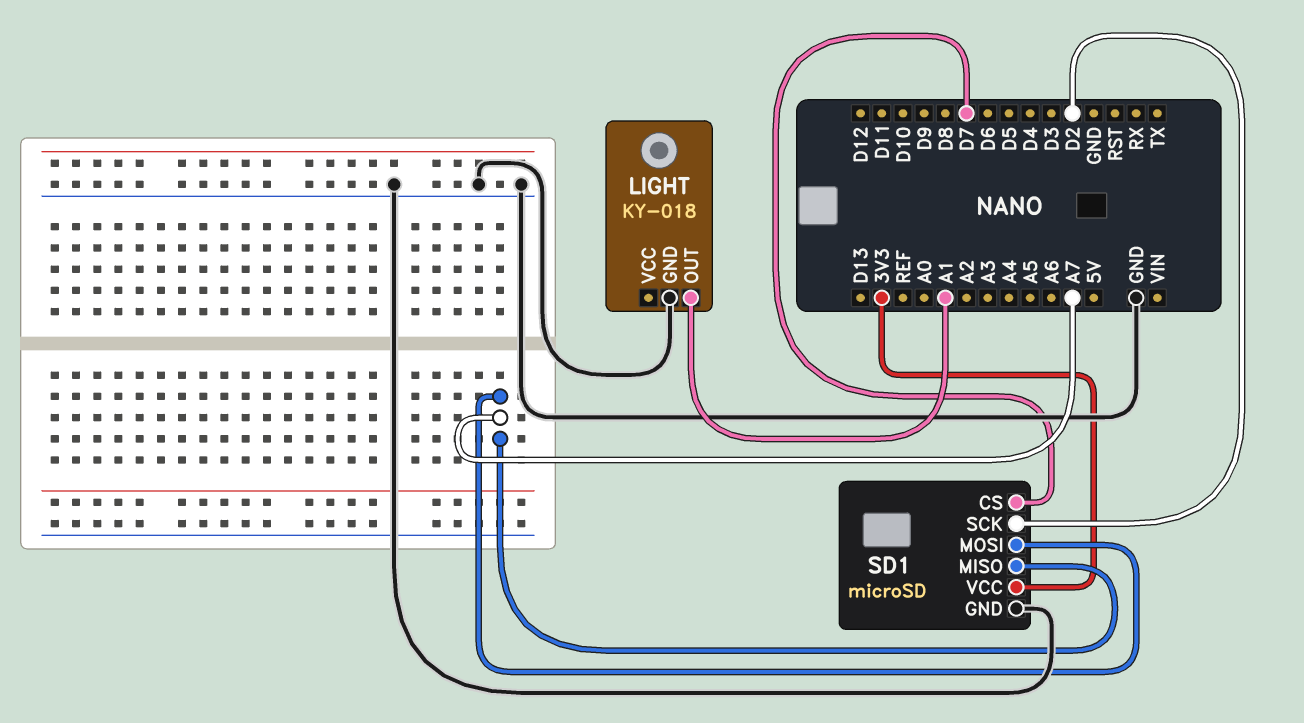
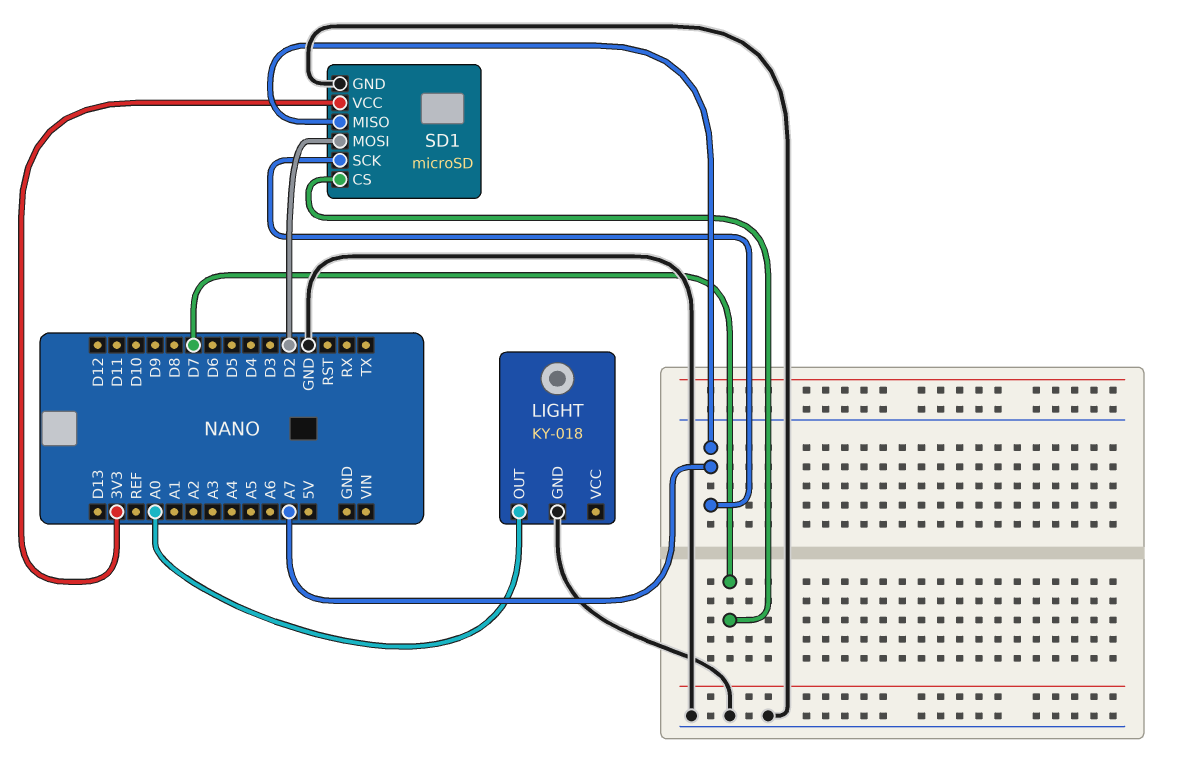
LIGHT pin OUT: A1 -> A0
SD1 pin MOSI: A7 -> D2
SD1 pin SCK: D2 -> A7

